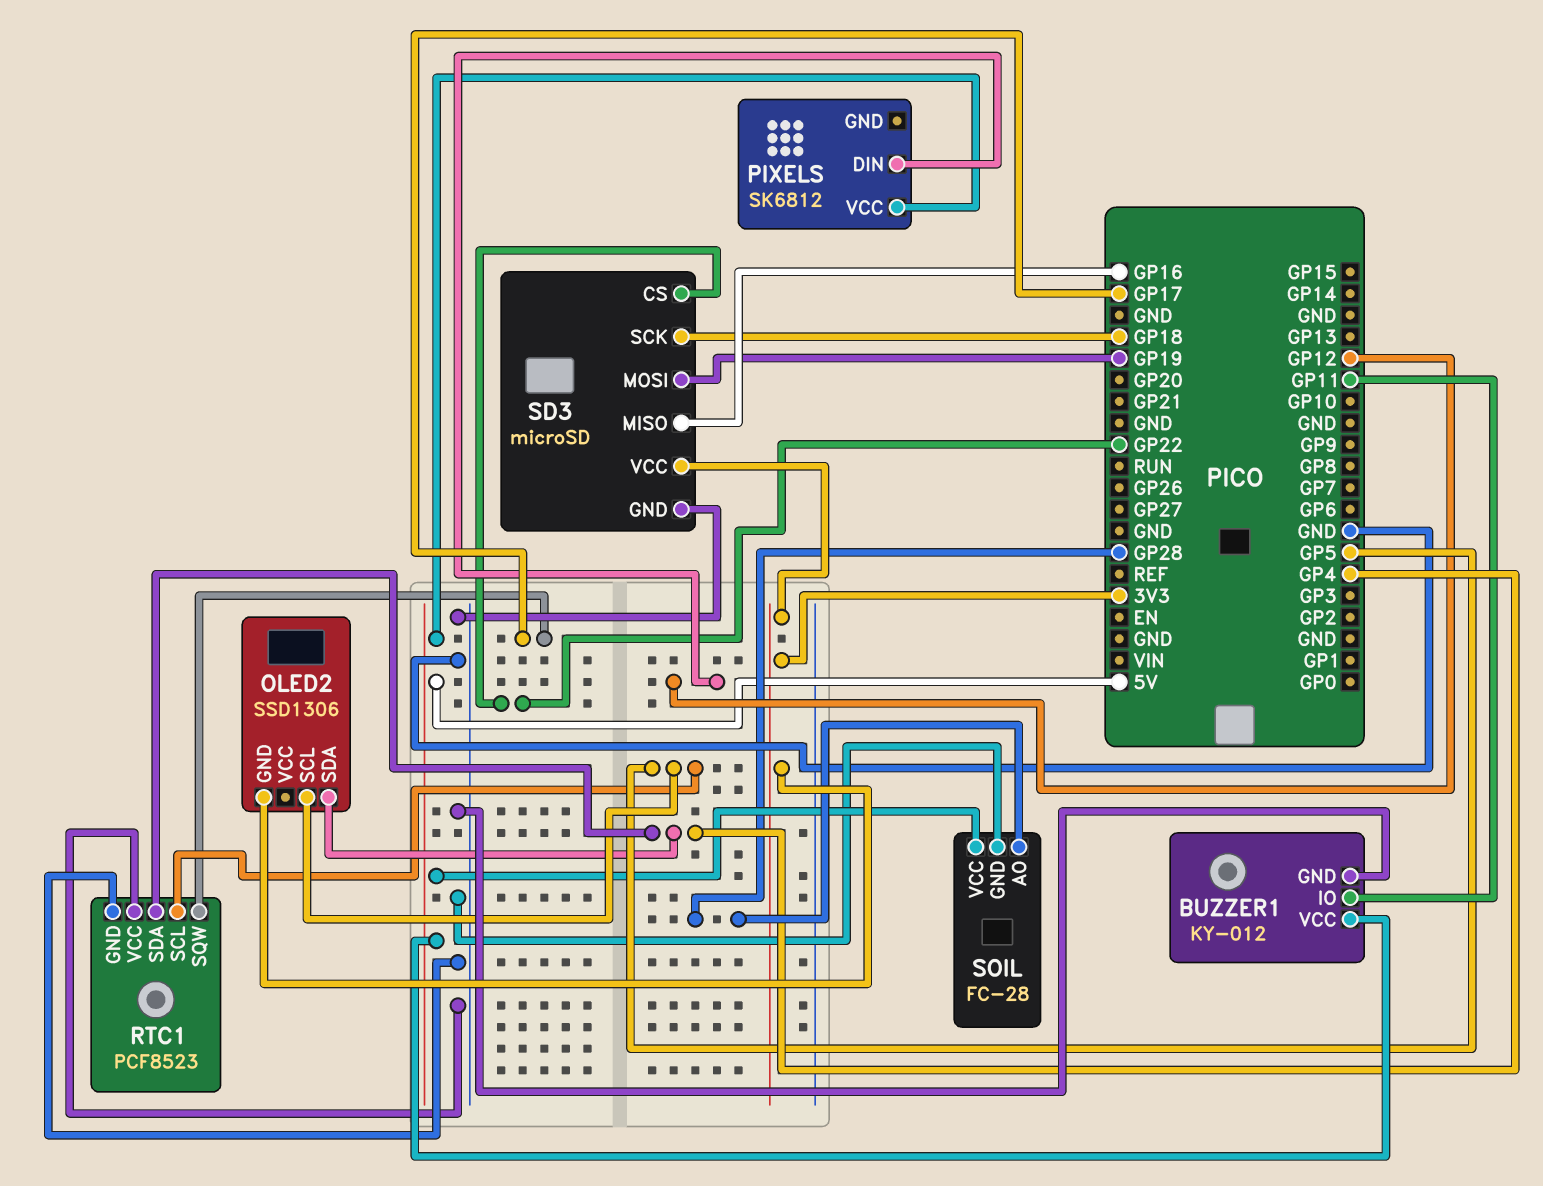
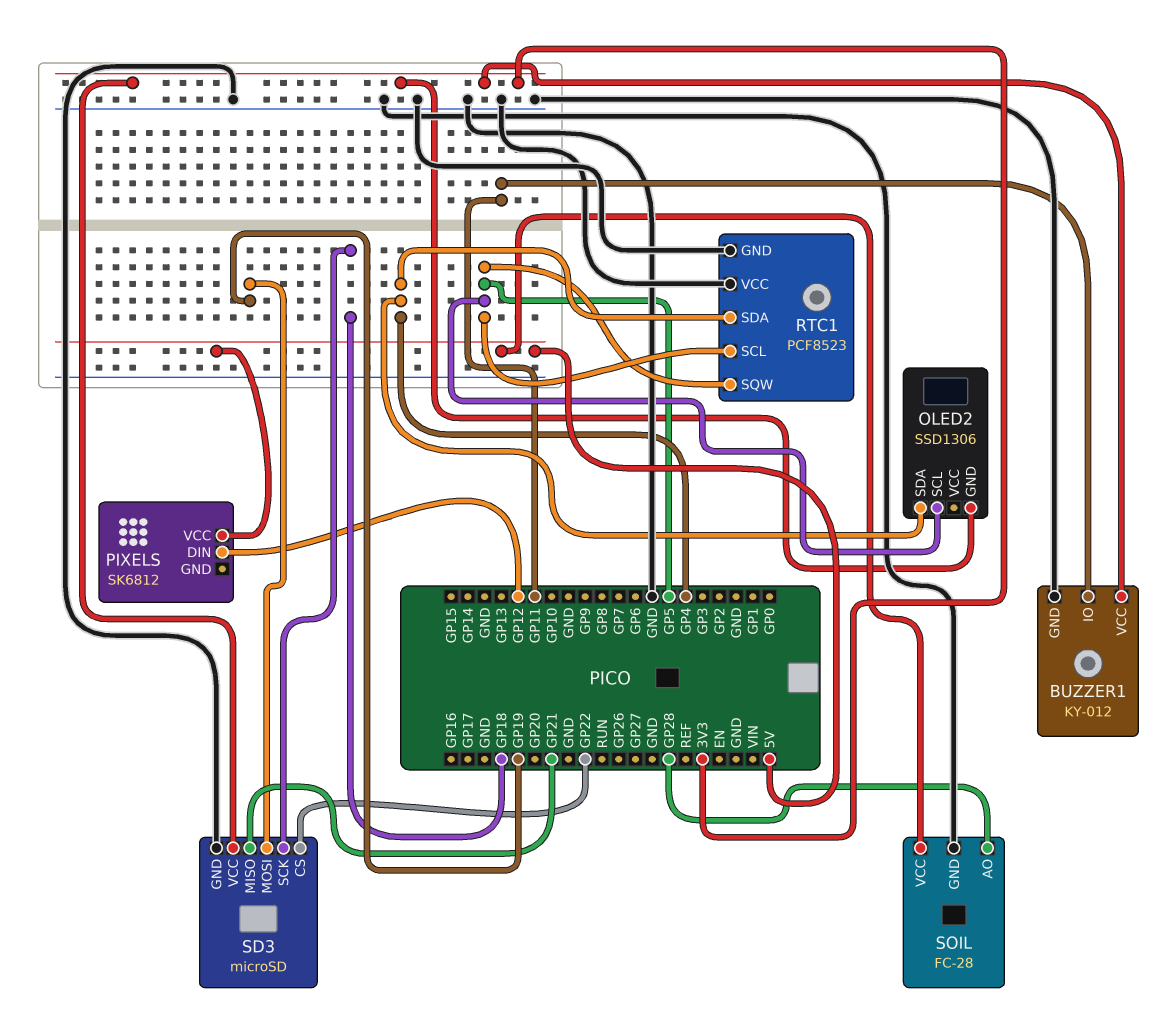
BUZZER1 pin VCC: 5V -> 3V3
RTC1 pin SQW: GP17 -> GP5
SD3 pin MISO: GP16 -> GP21

